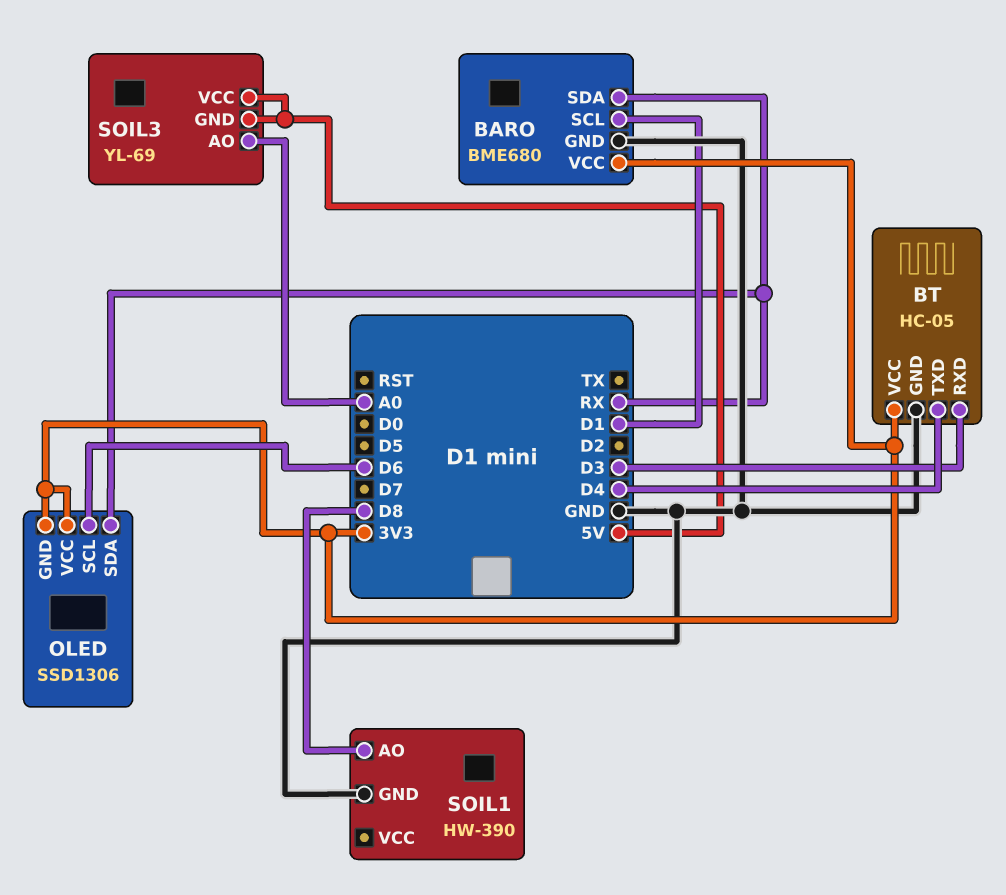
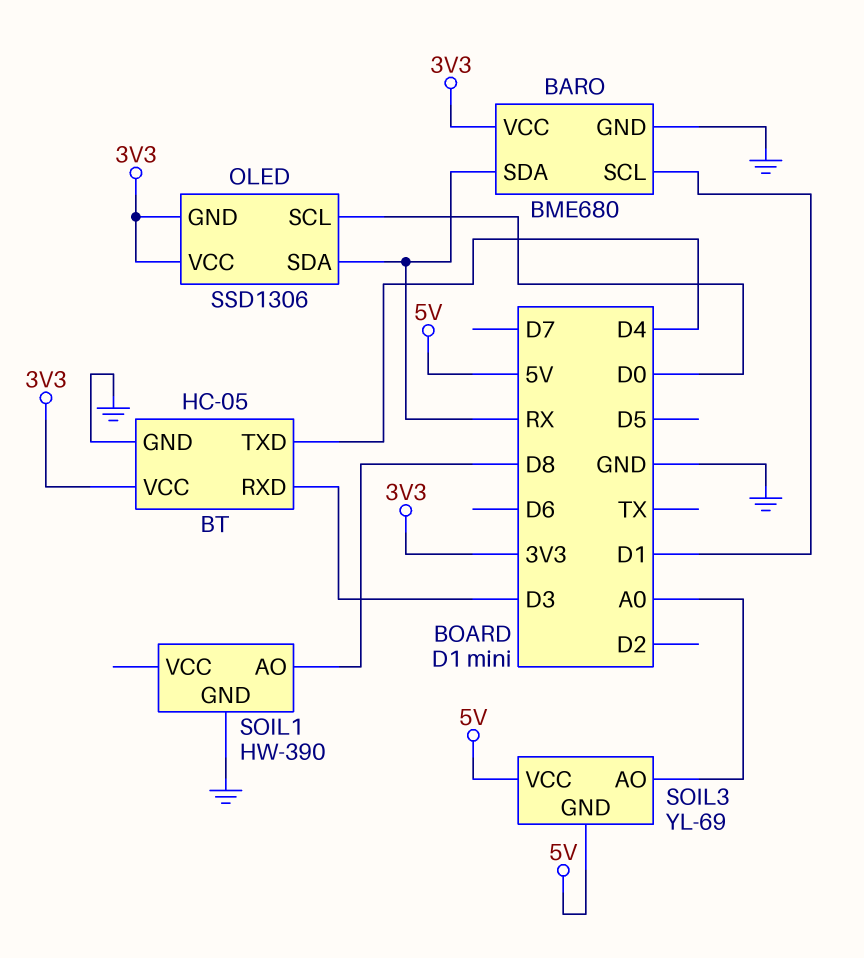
OLED pin SCL: D6 -> D0

